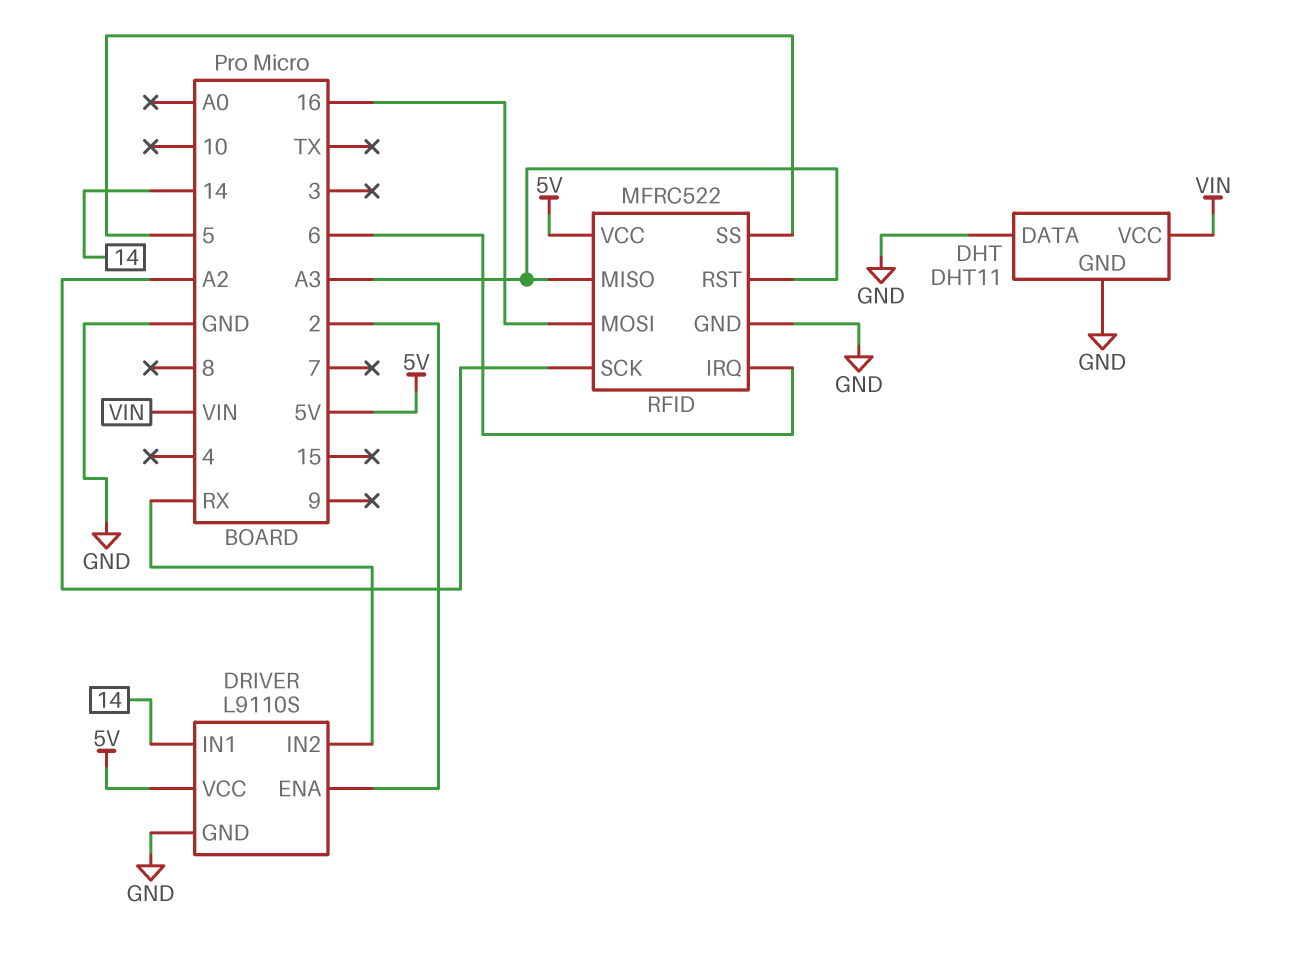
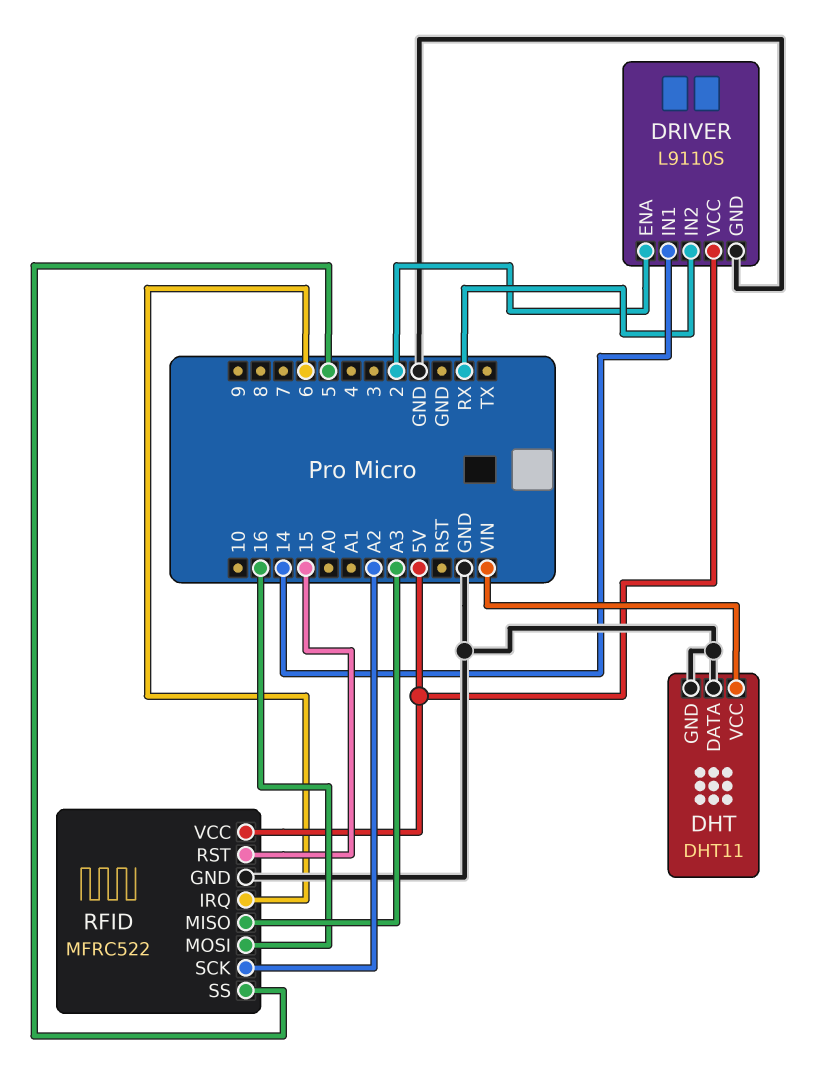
RFID pin RST: A3 -> 15

